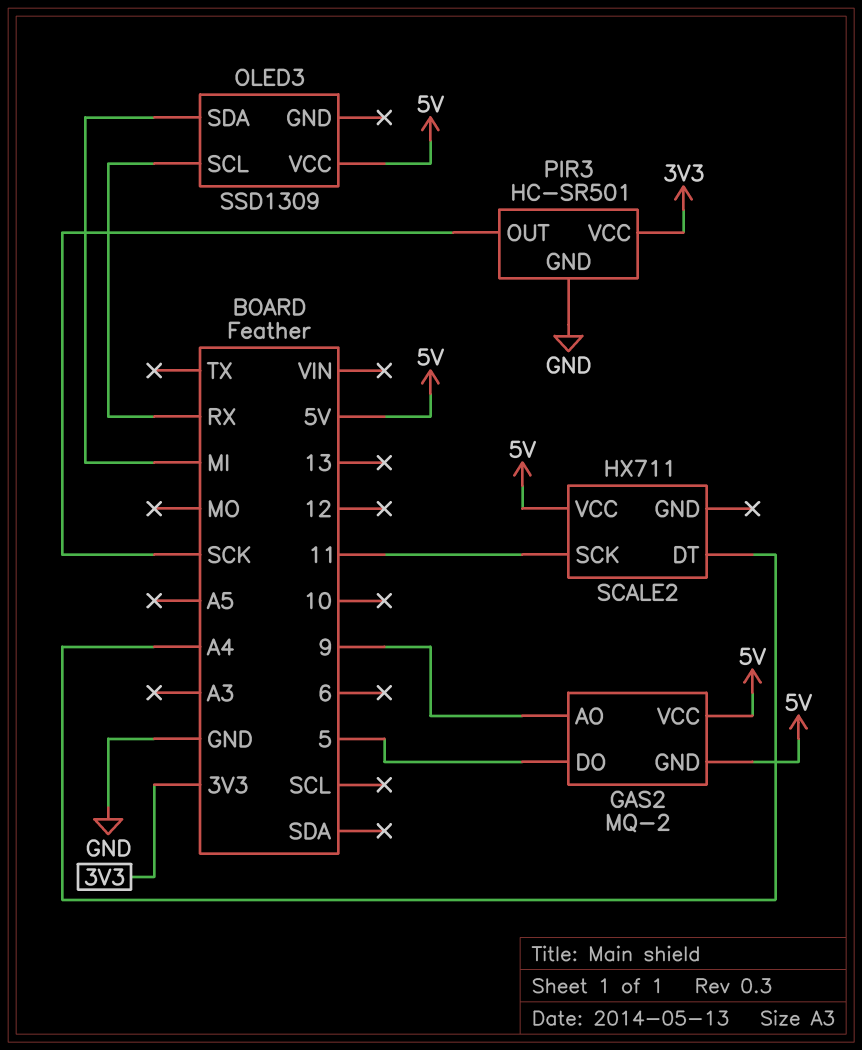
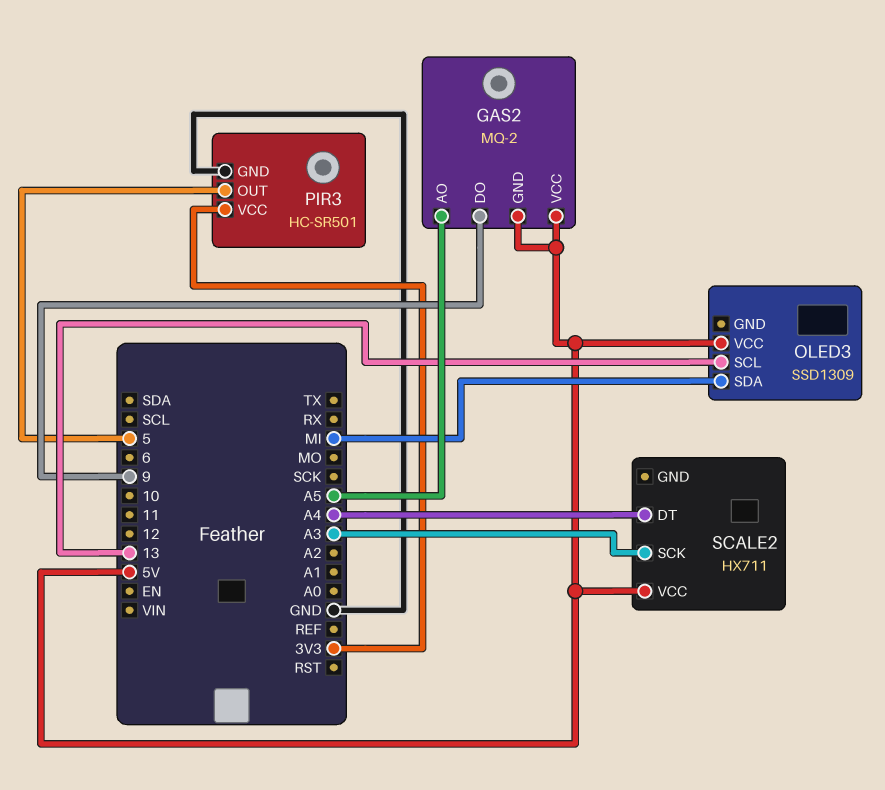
GAS2 pin AO: 9 -> A5
GAS2 pin DO: 5 -> 9
OLED3 pin SCL: RX -> 13
PIR3 pin OUT: SCK -> 5
SCALE2 pin SCK: 11 -> A3

